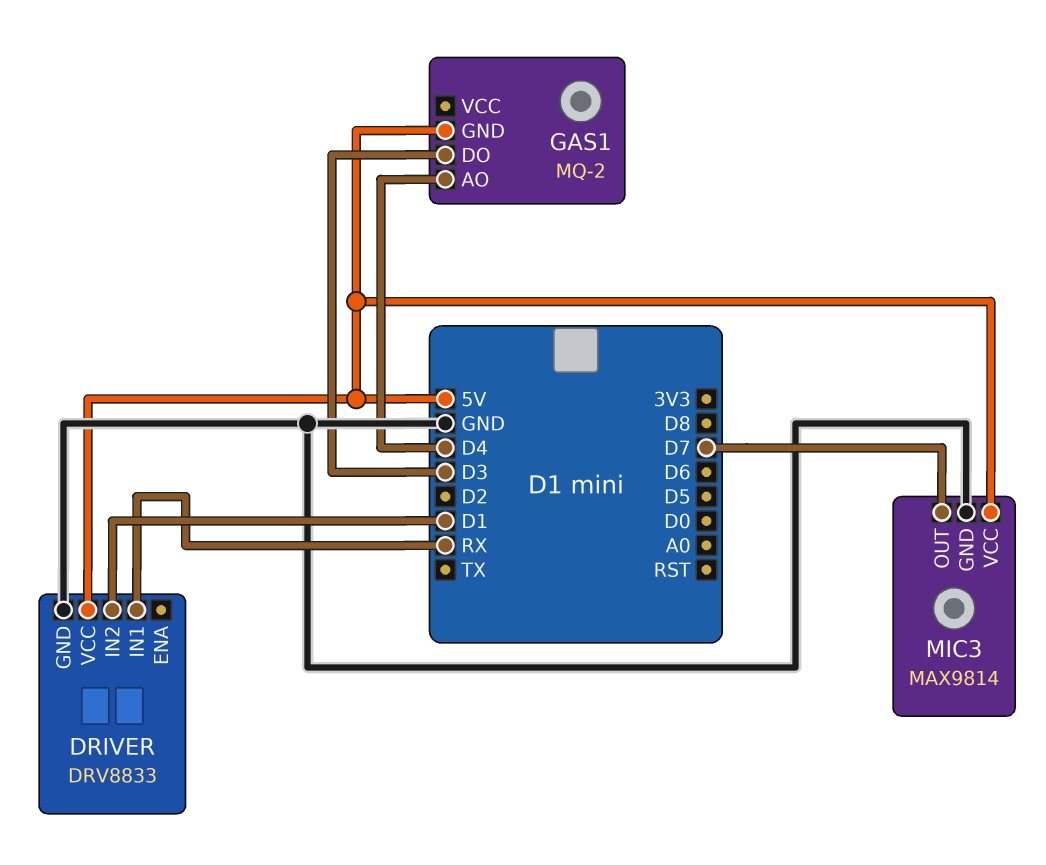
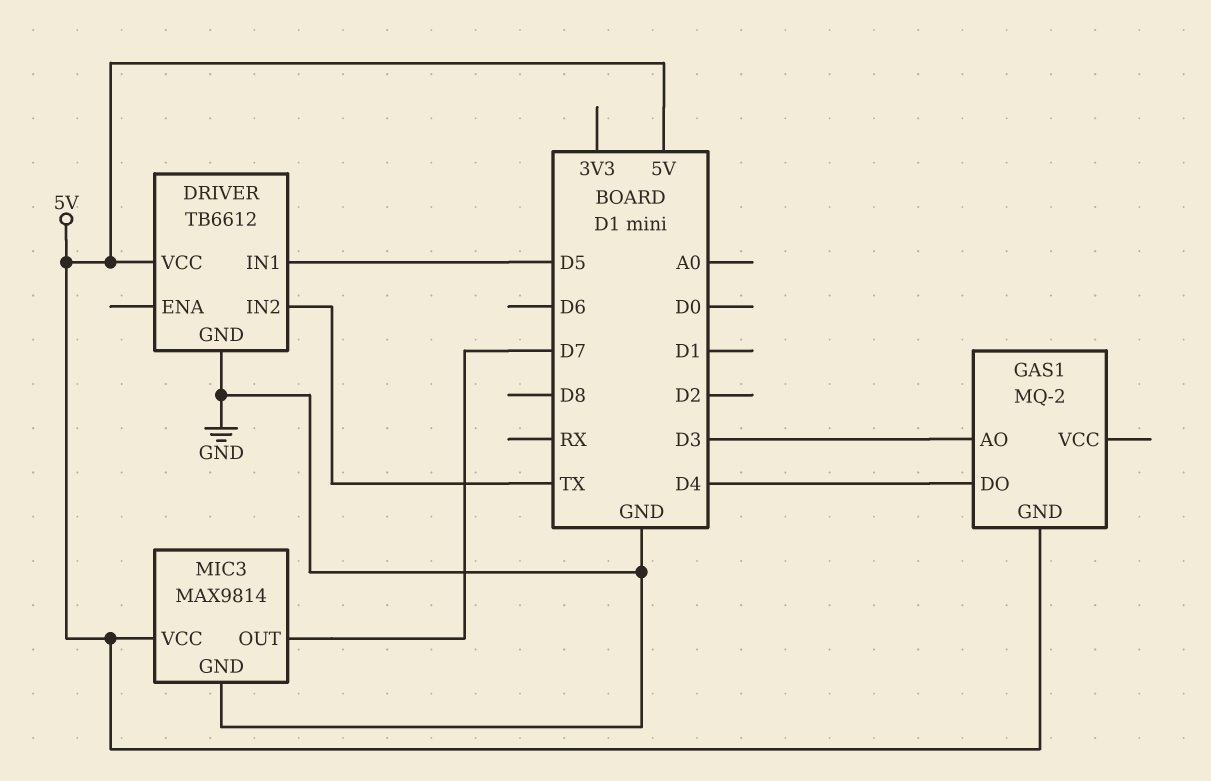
DRIVER: DRV8833 -> TB6612
DRIVER pin IN1: RX -> D5
DRIVER pin IN2: D1 -> TX
GAS1 pin AO: D4 -> D3
GAS1 pin DO: D3 -> D4

